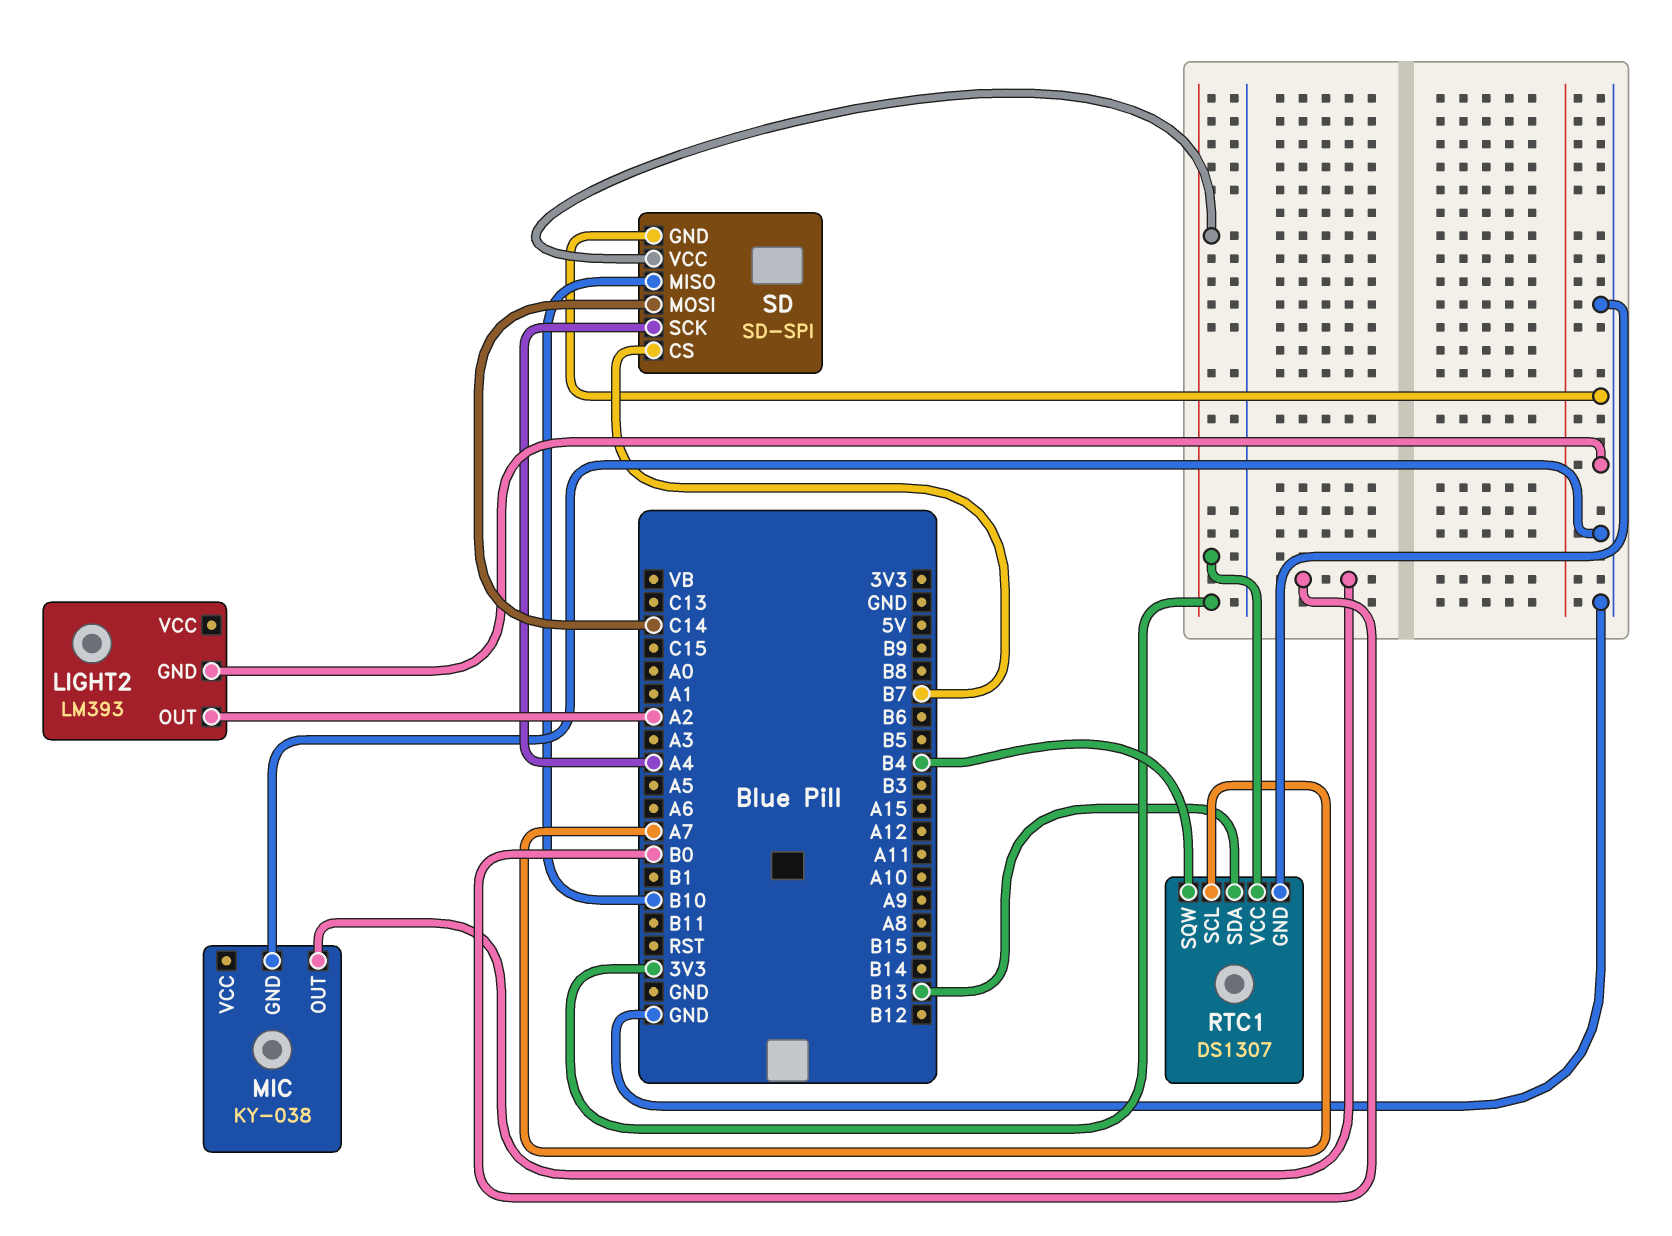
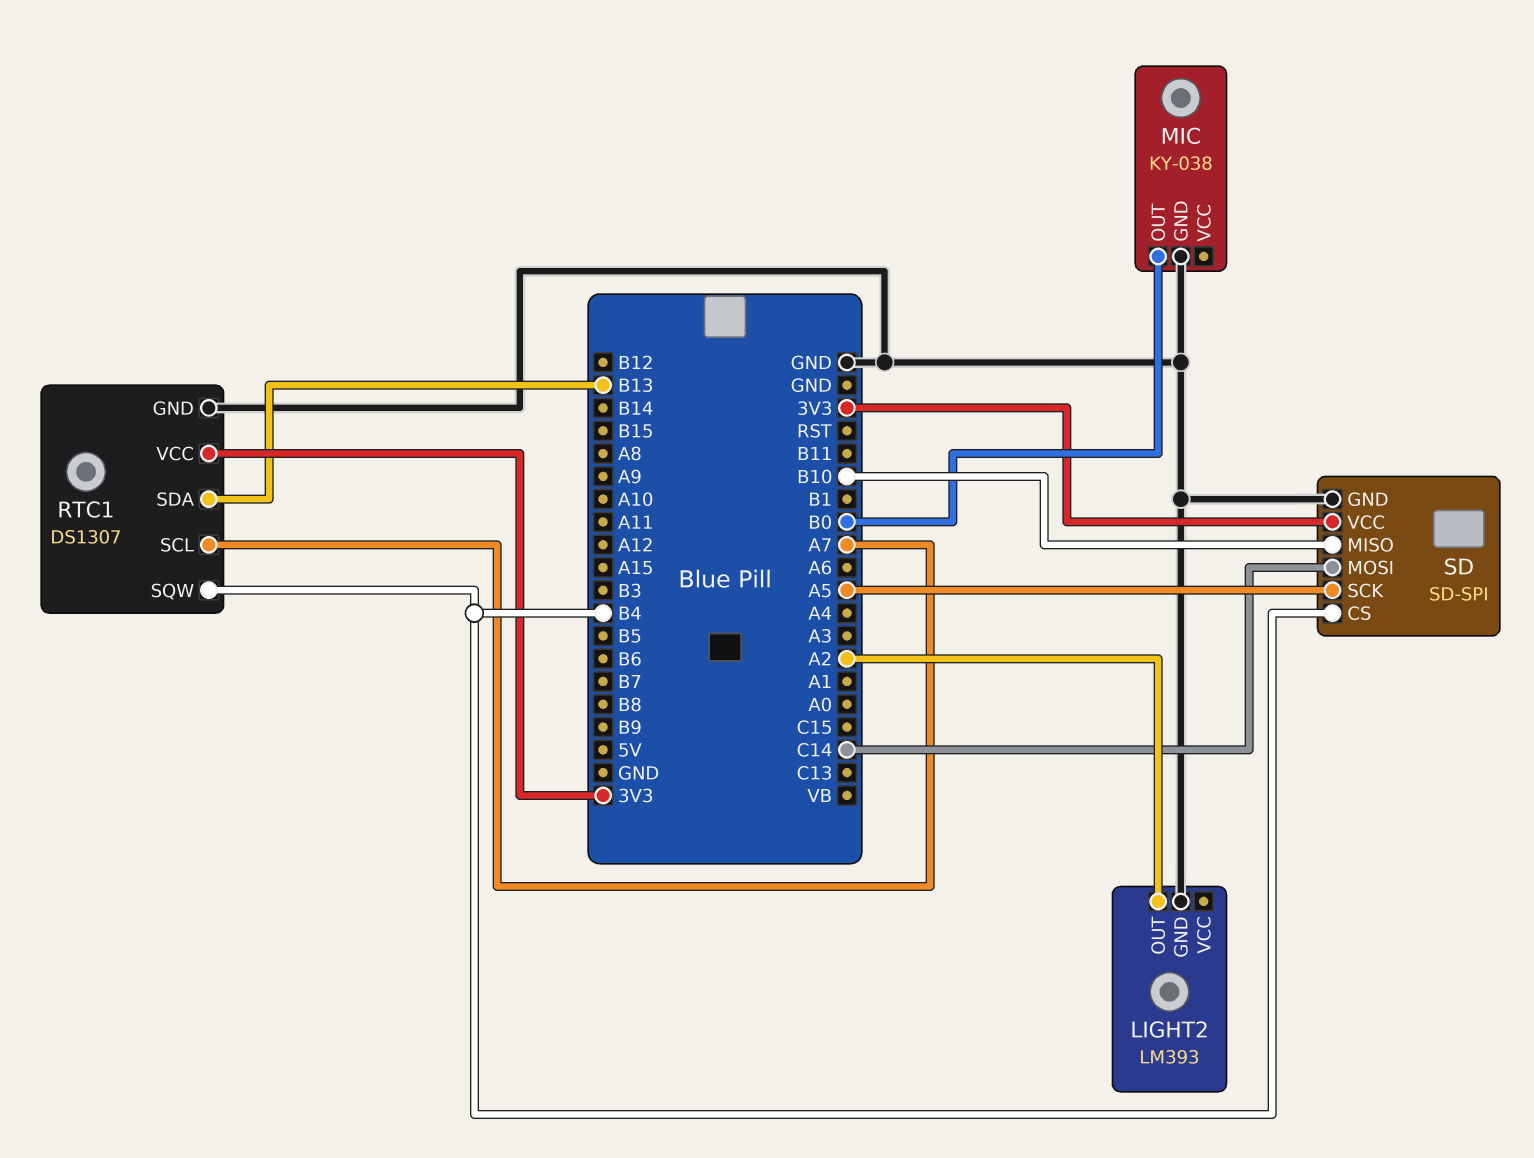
SD pin CS: B7 -> B4
SD pin SCK: A4 -> A5

